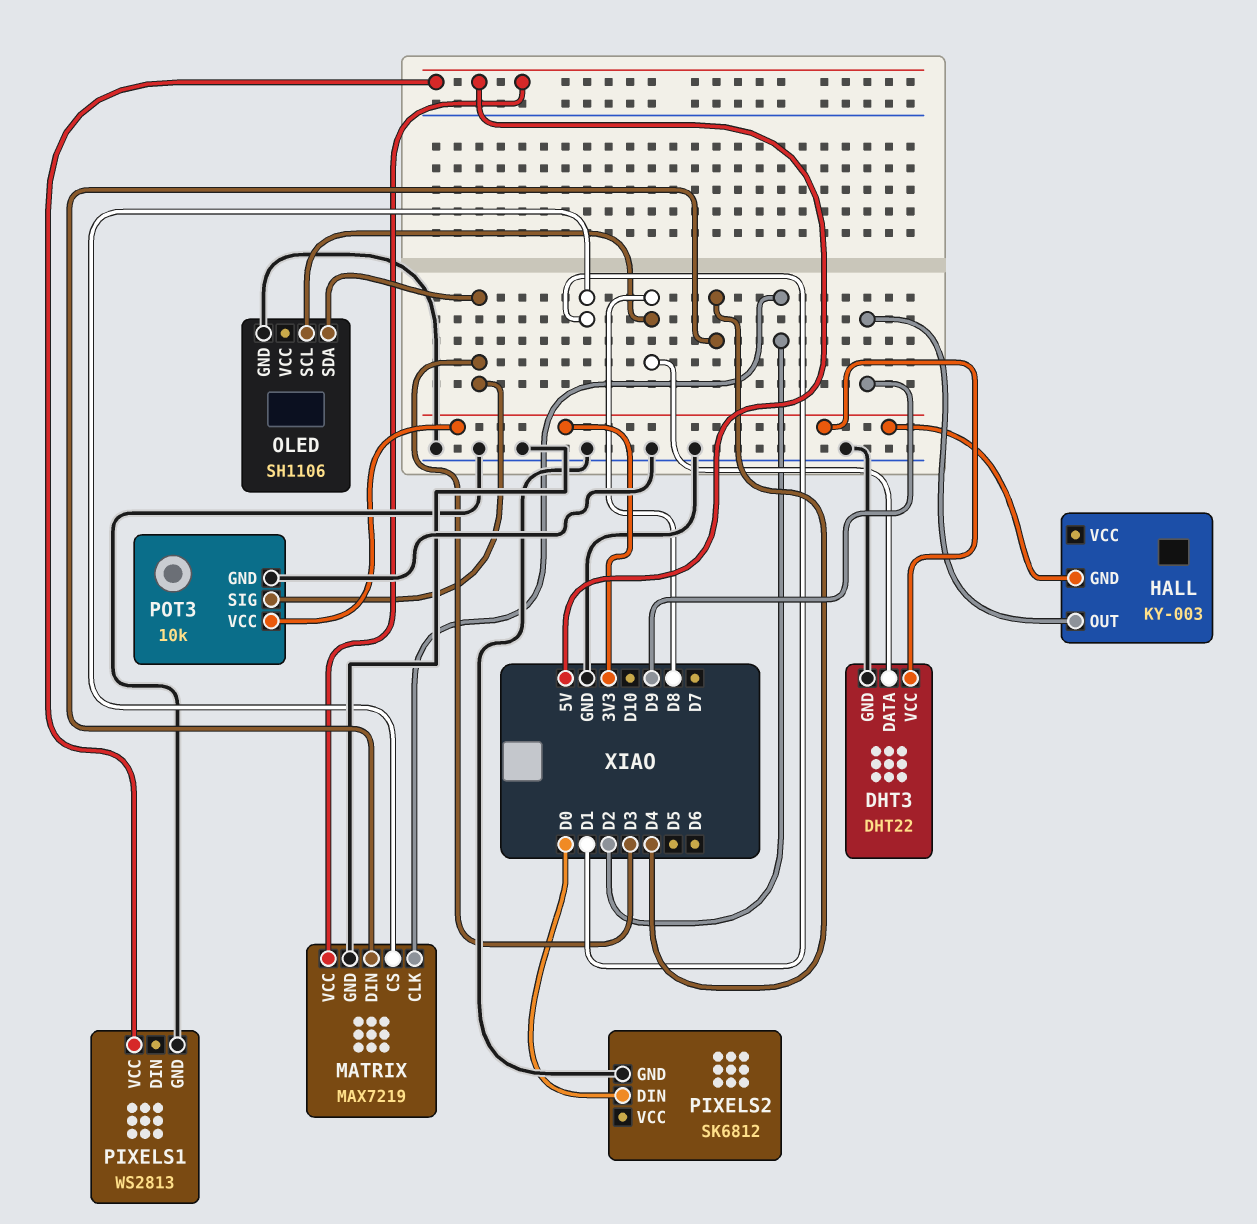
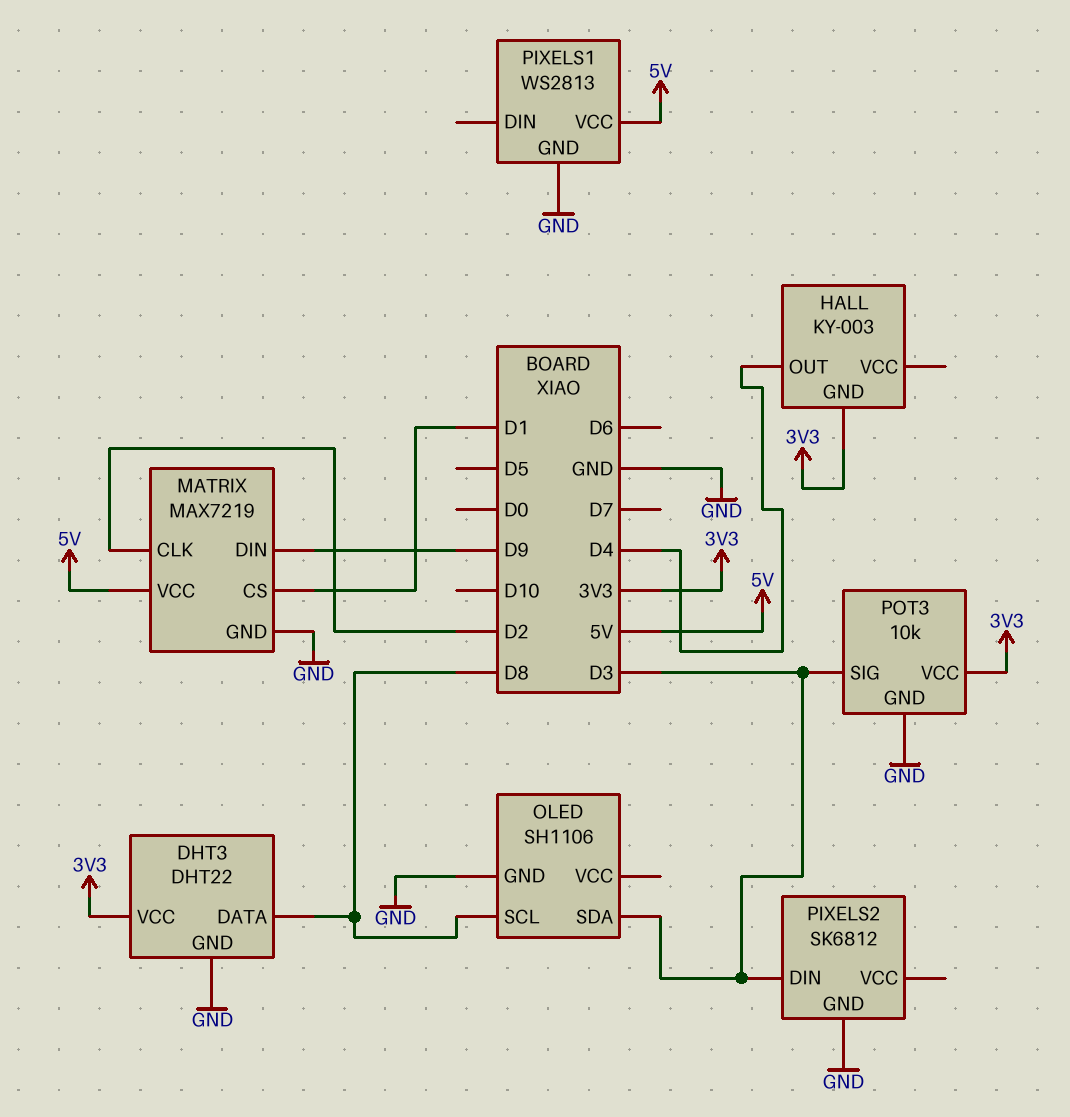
HALL pin OUT: D9 -> D4
MATRIX pin DIN: D4 -> D9
PIXELS2 pin DIN: D0 -> D3

